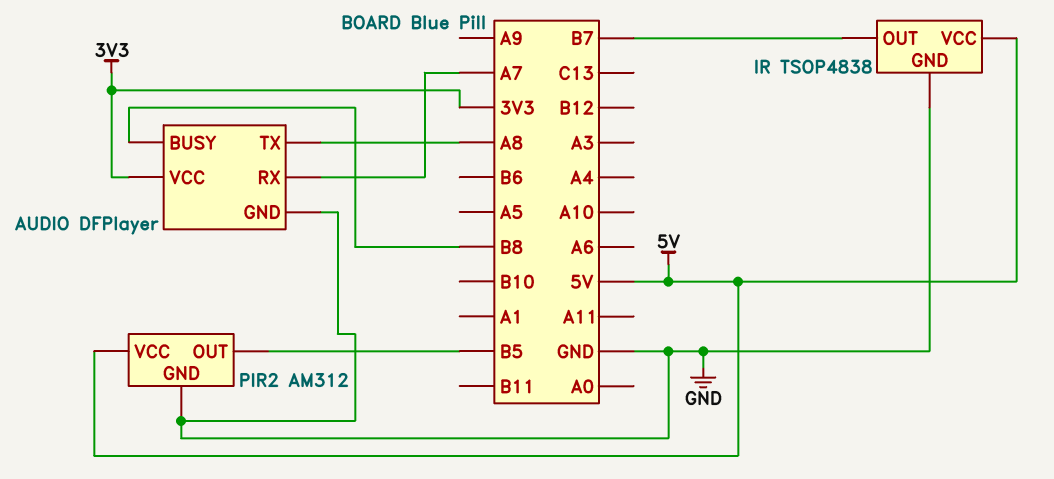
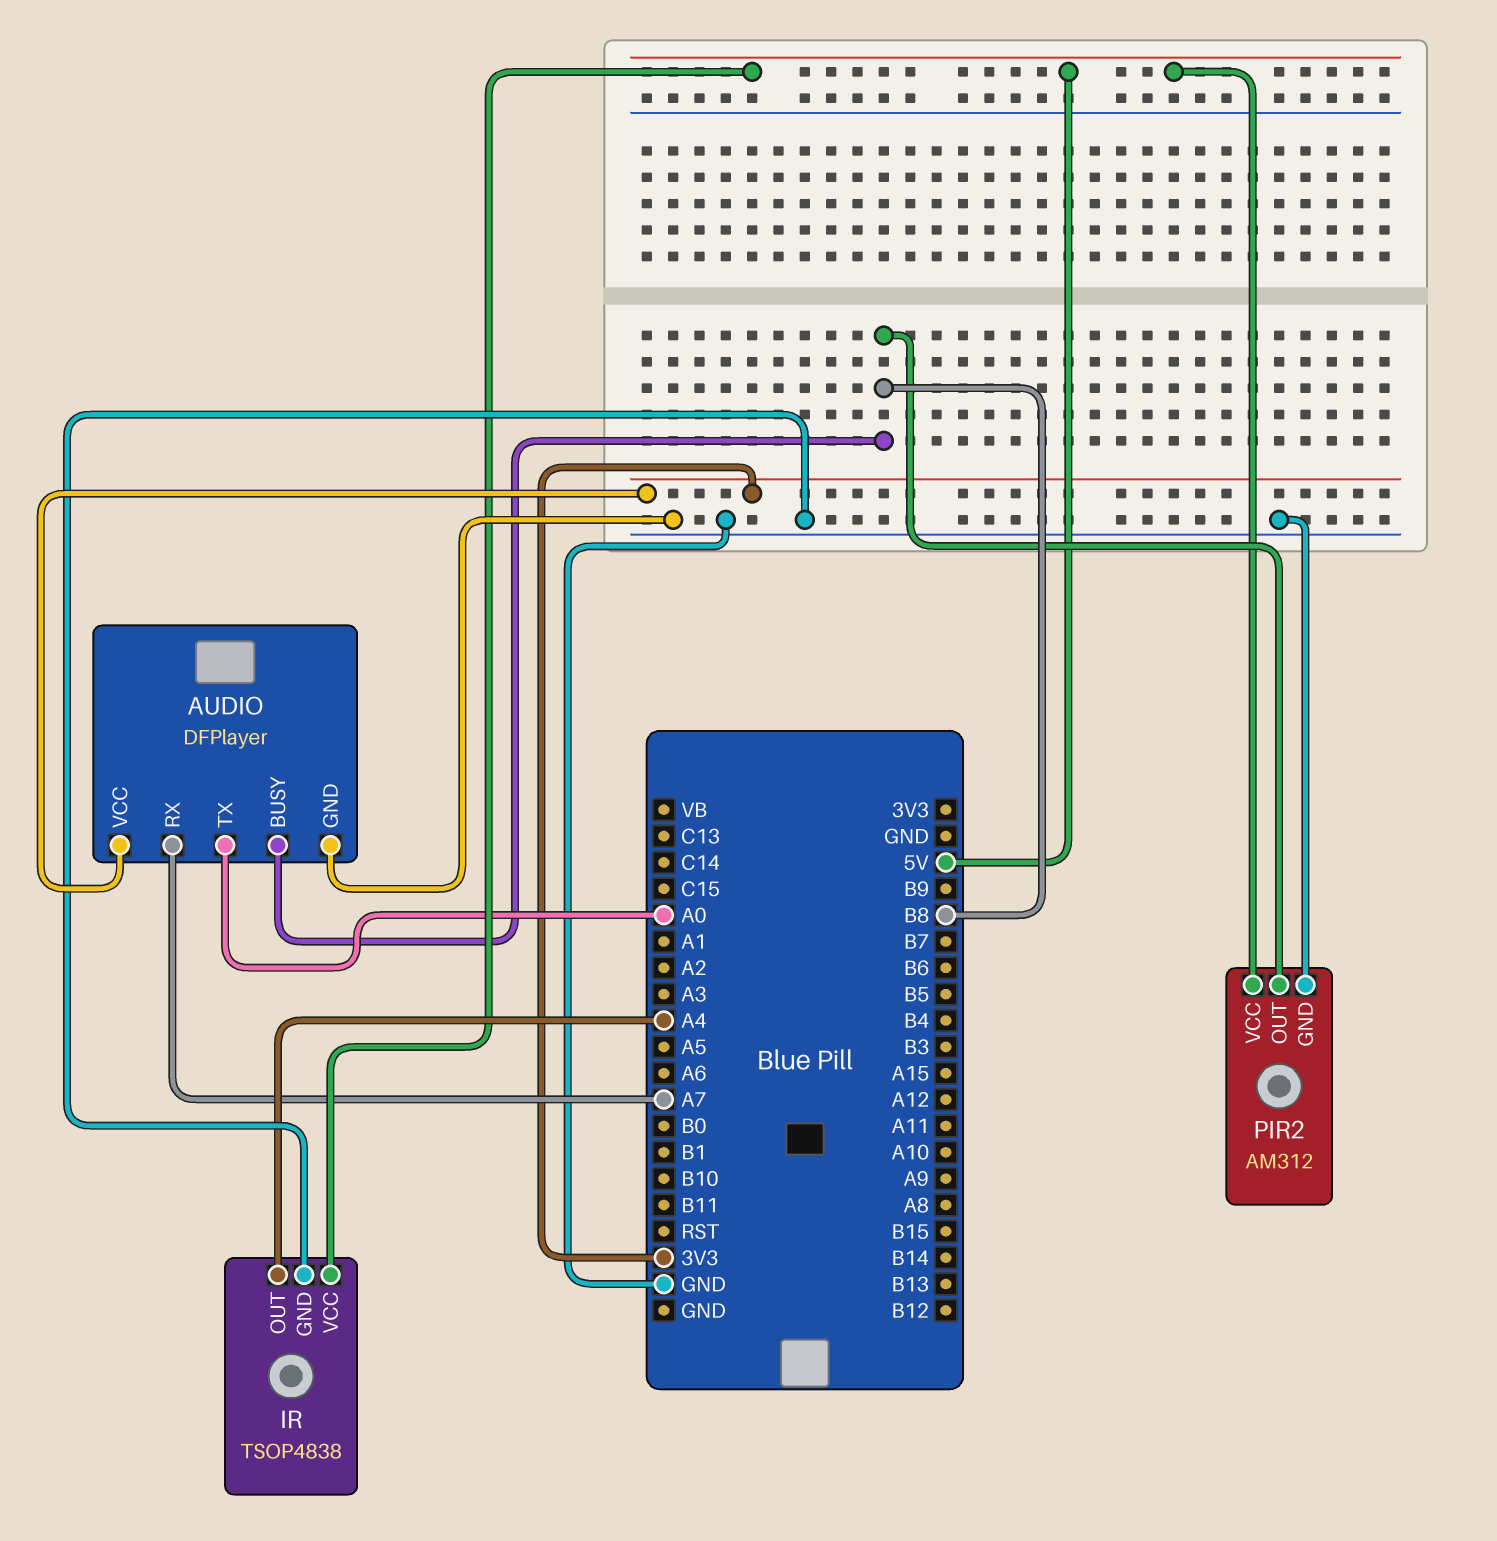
AUDIO pin TX: A8 -> A0
IR pin OUT: B7 -> A4
PIR2 pin OUT: B5 -> B8

